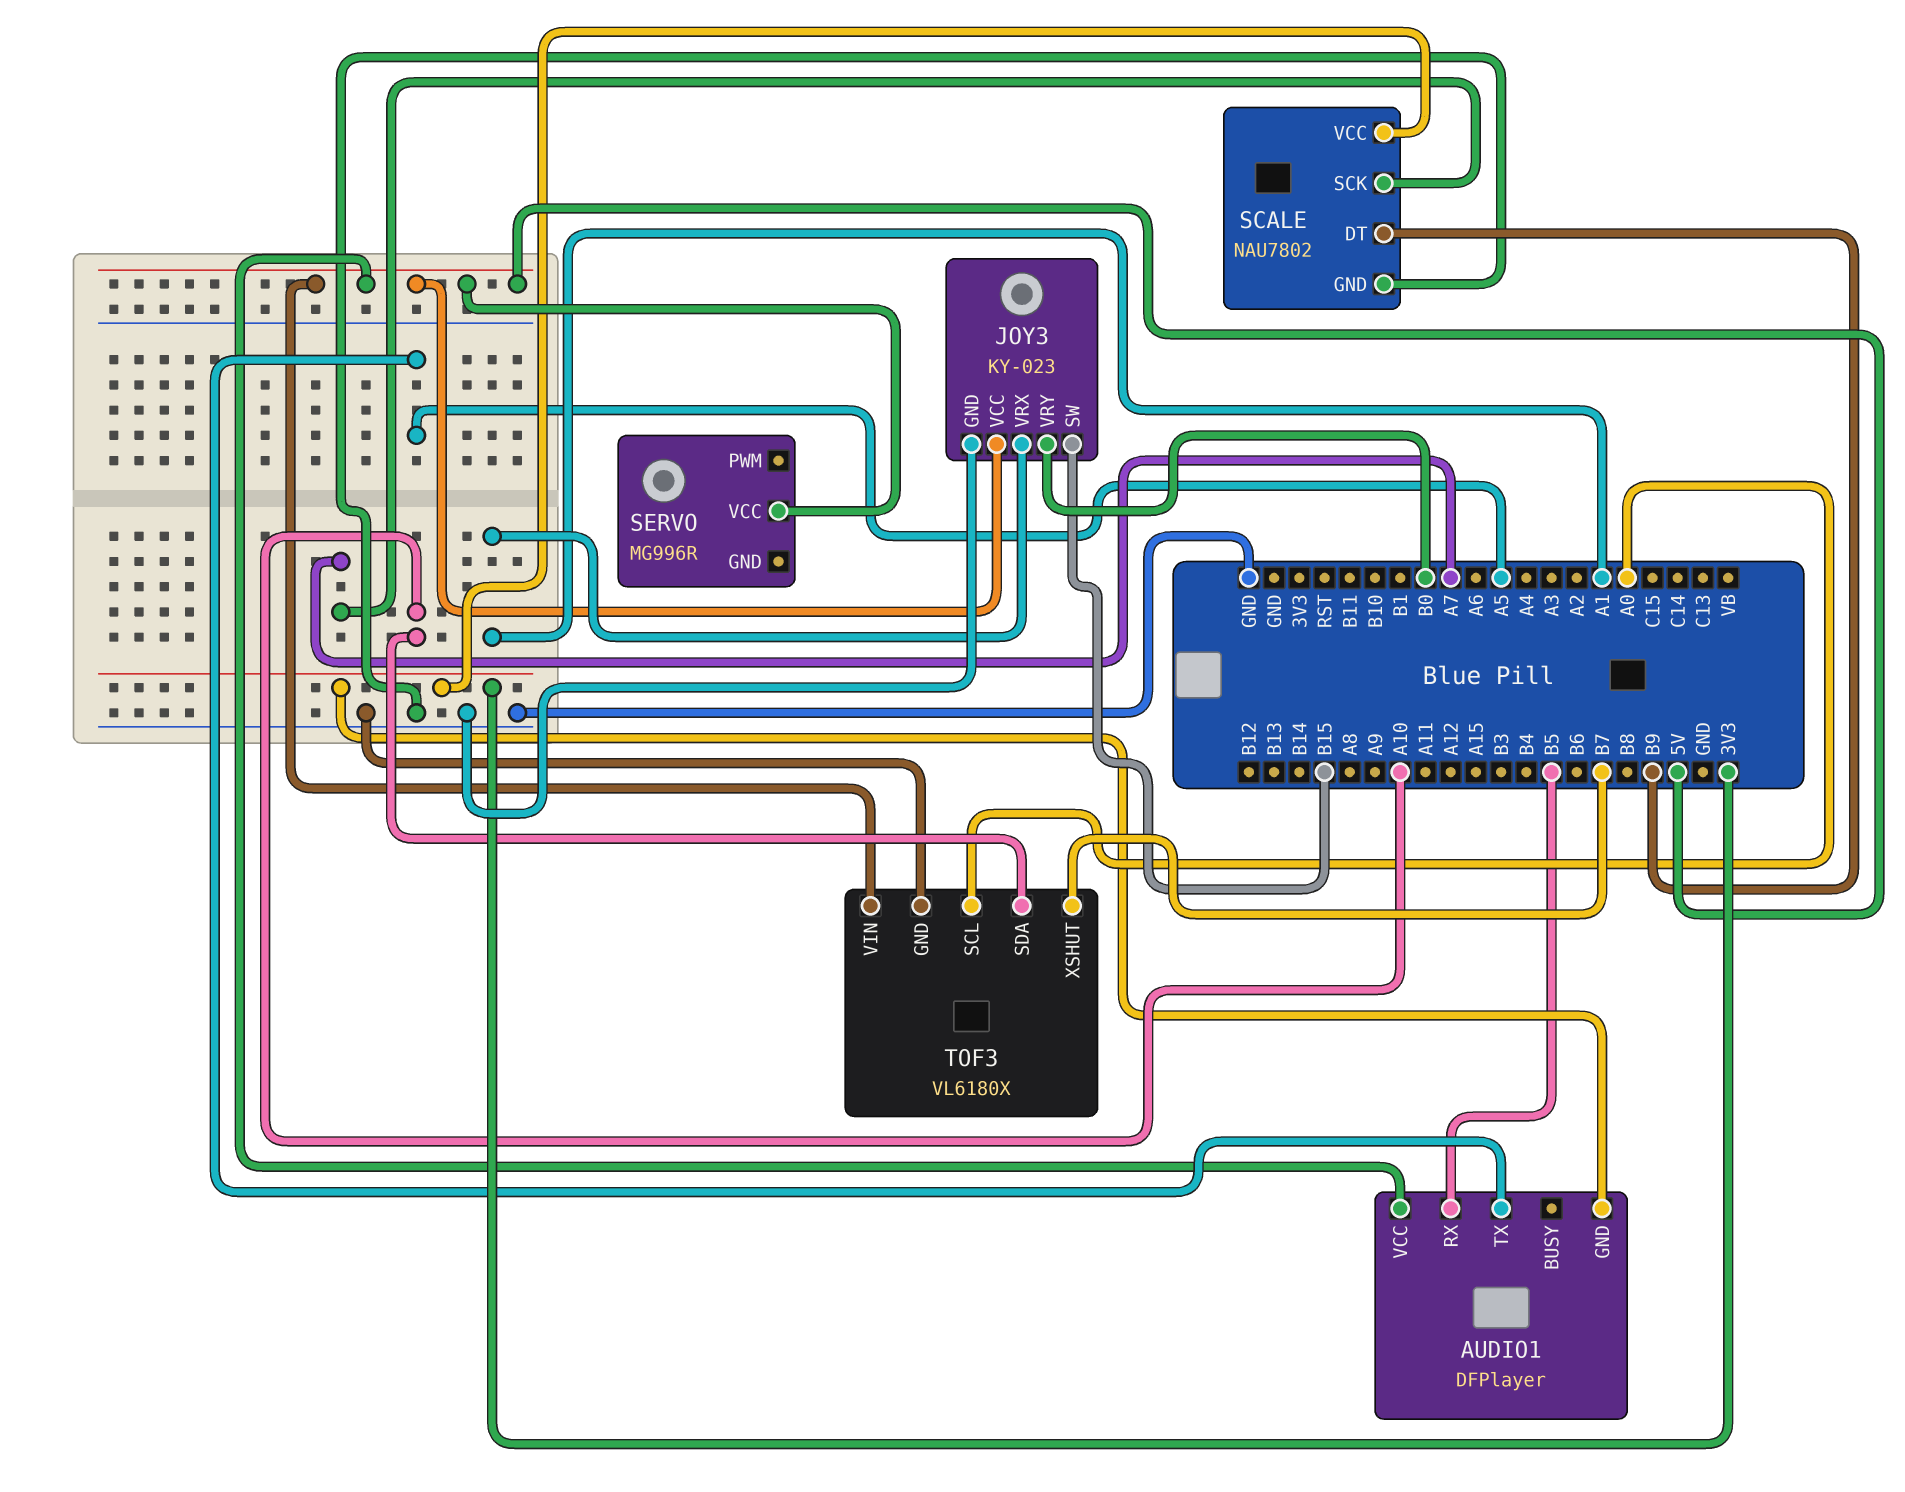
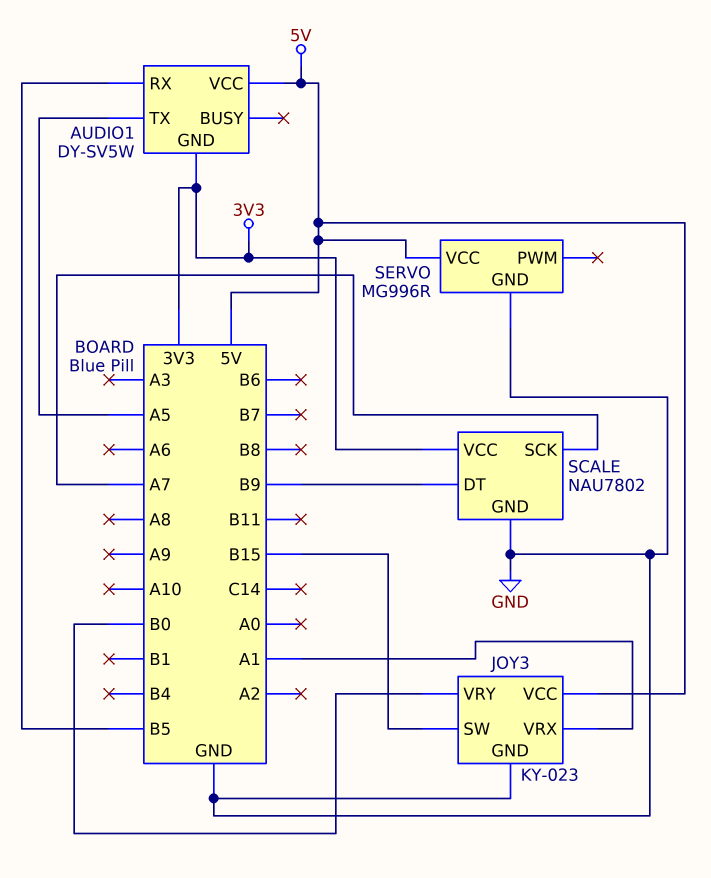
AUDIO1: DFPlayer -> DY-SV5W
SERVO pin GND: none -> GND
TOF3: VL6180X -> none
TOF3 pin GND: GND -> none
TOF3 pin SCL: A0 -> none
TOF3 pin SDA: A10 -> none
TOF3 pin VIN: 5V -> none
TOF3 pin XSHUT: B7 -> none

